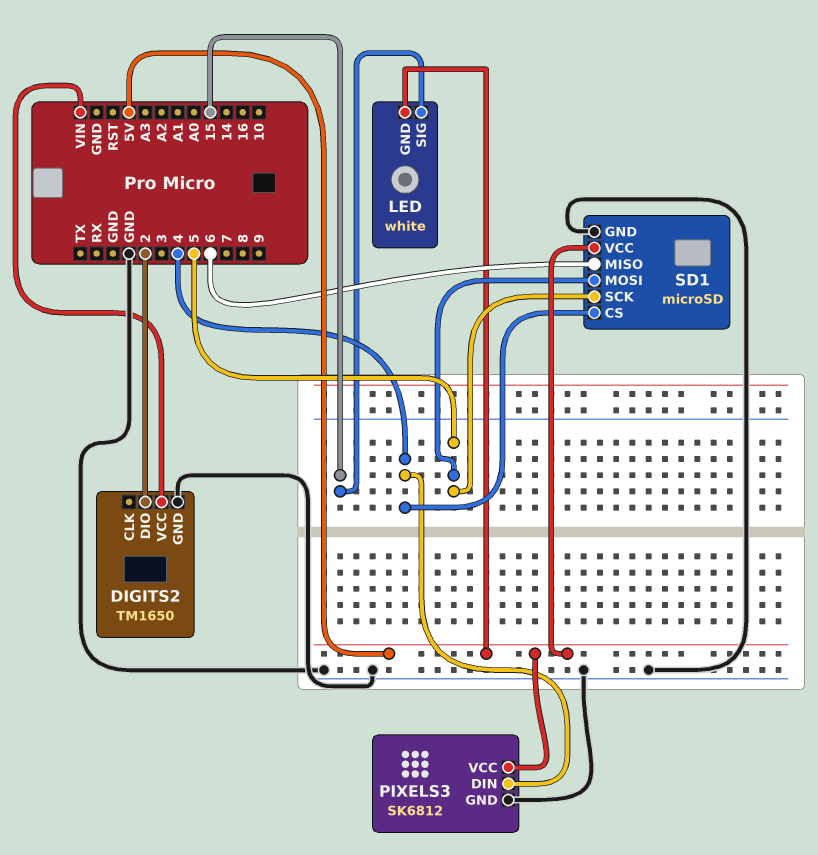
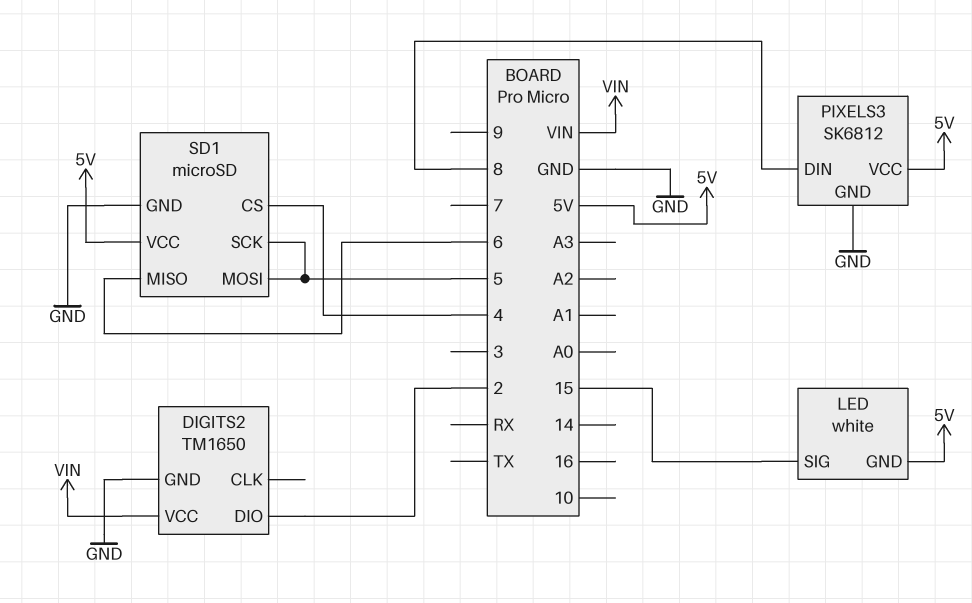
PIXELS3 pin DIN: 4 -> 8

